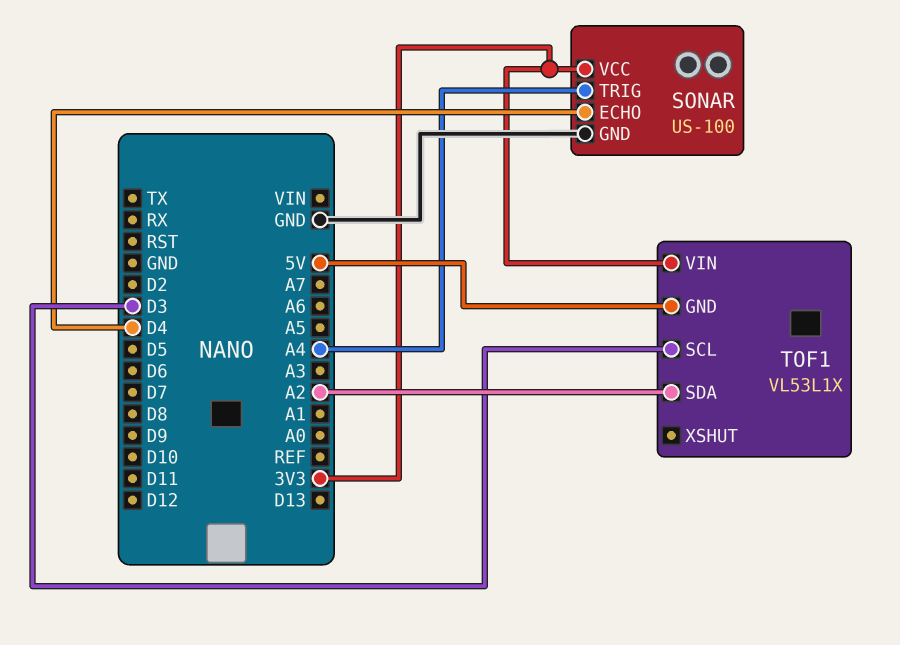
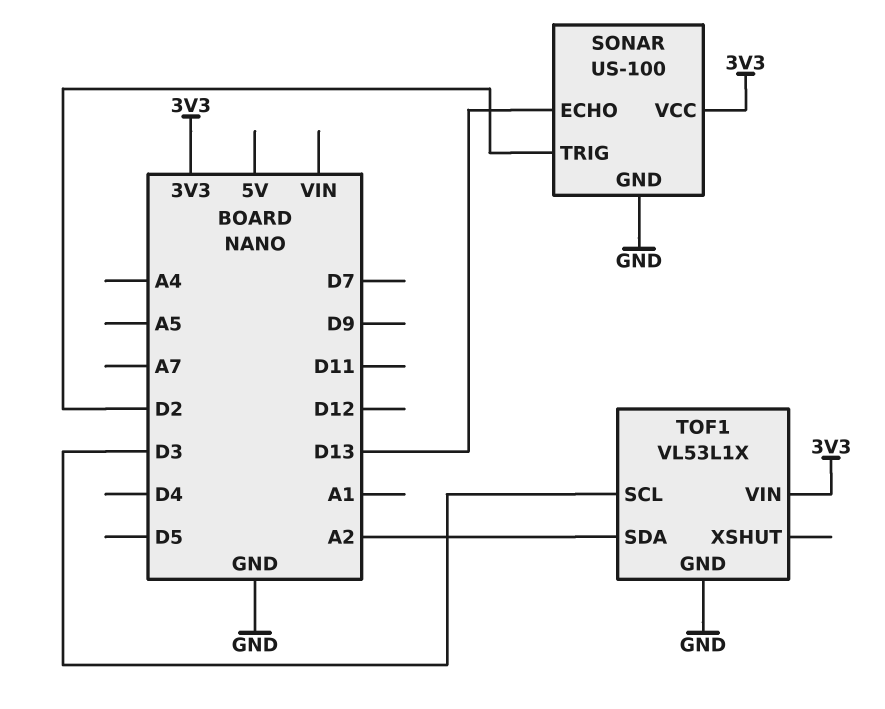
SONAR pin ECHO: D4 -> D13
SONAR pin TRIG: A4 -> D2
TOF1 pin GND: 5V -> GND

